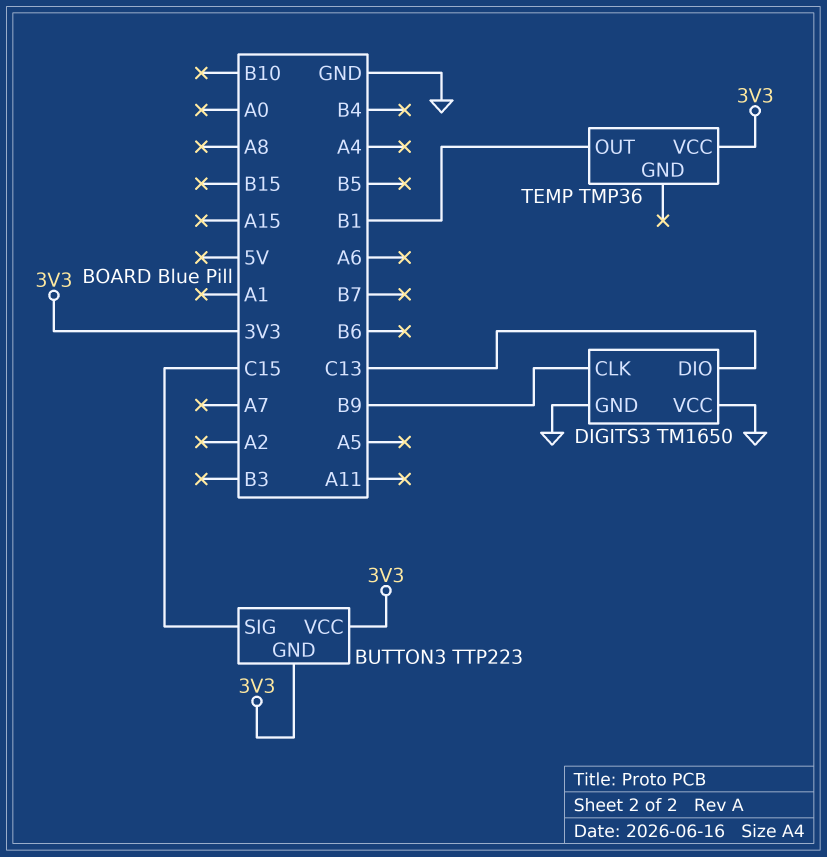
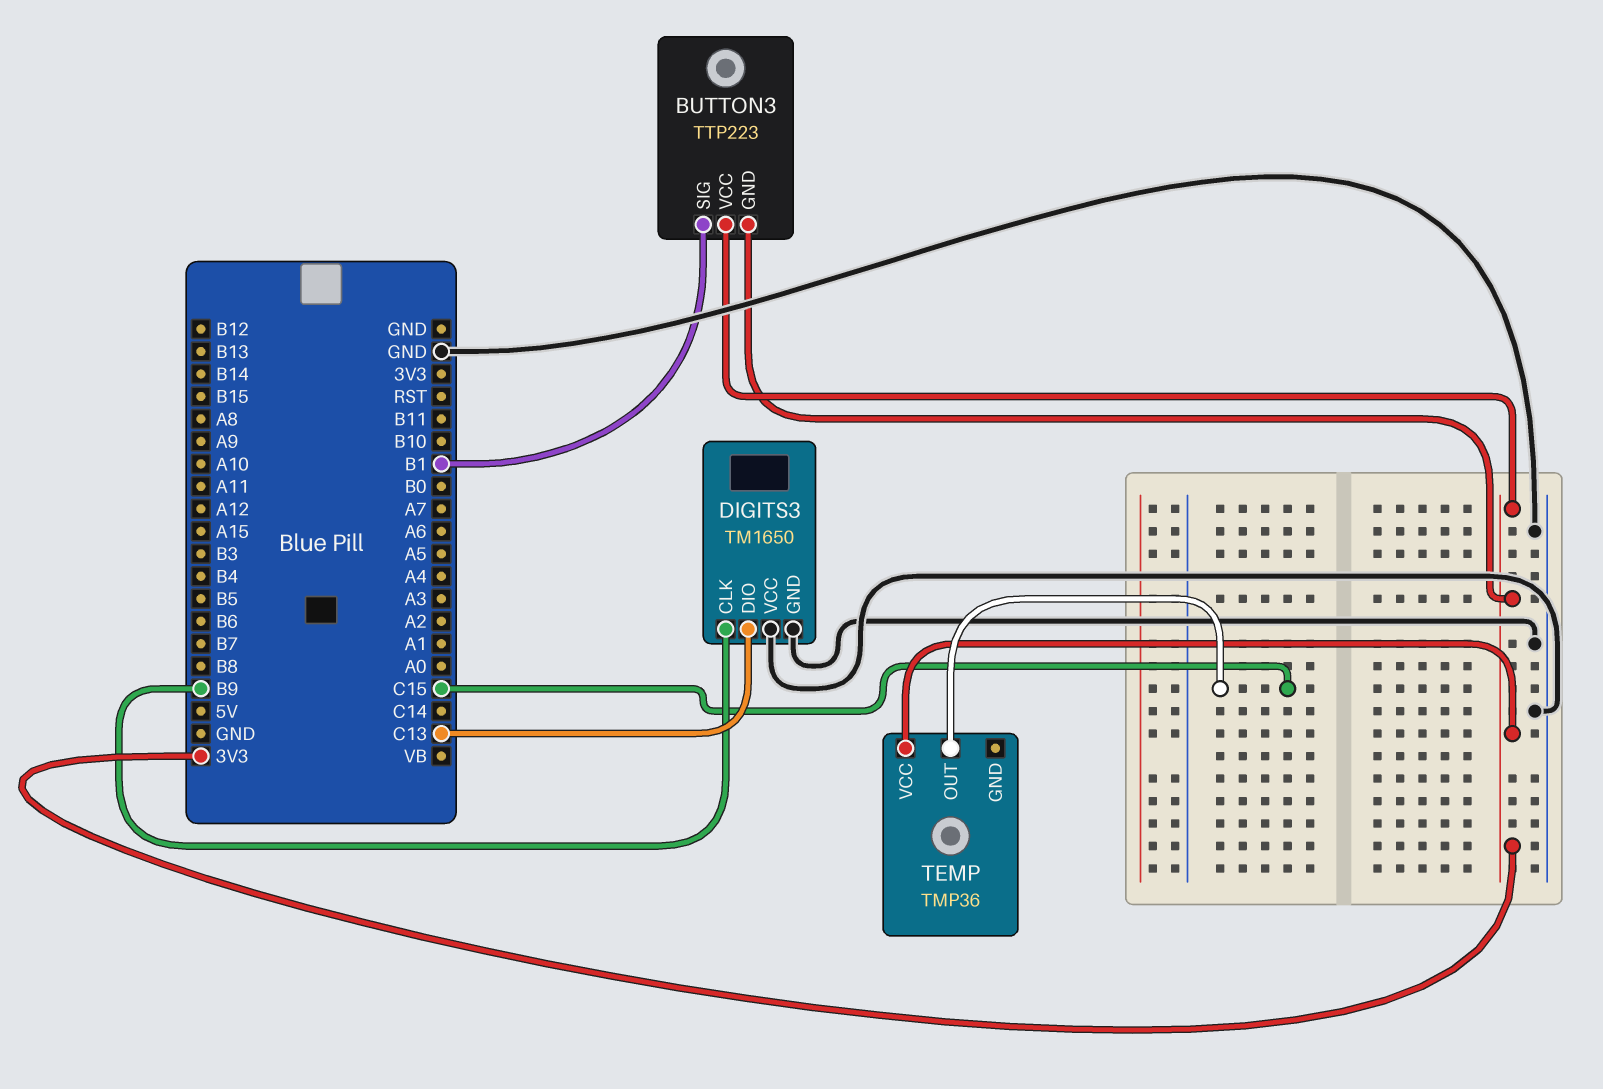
BUTTON3 pin SIG: C15 -> B1
TEMP pin OUT: B1 -> C15

